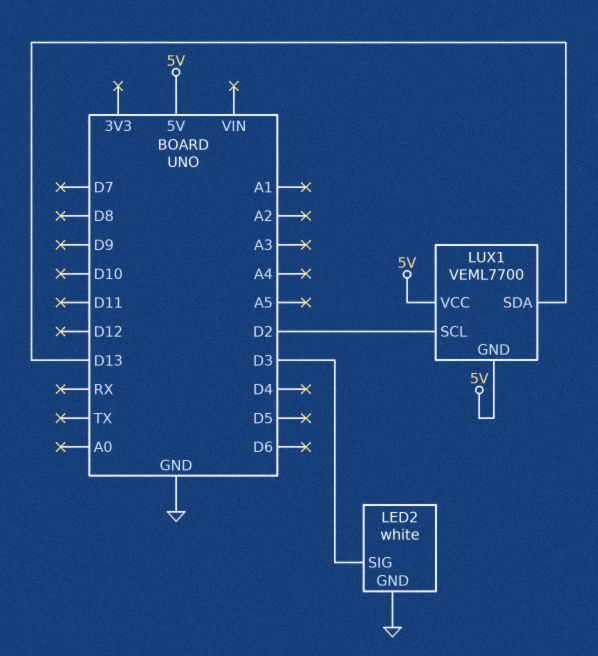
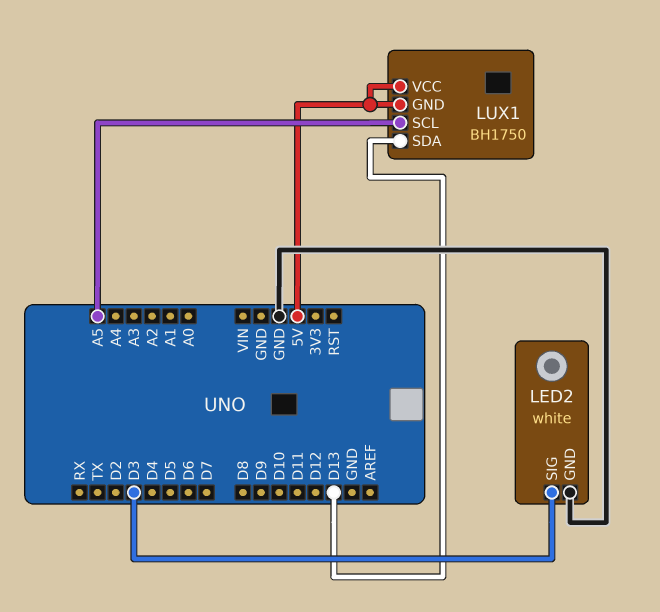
LUX1: VEML7700 -> BH1750
LUX1 pin SCL: D2 -> A5

